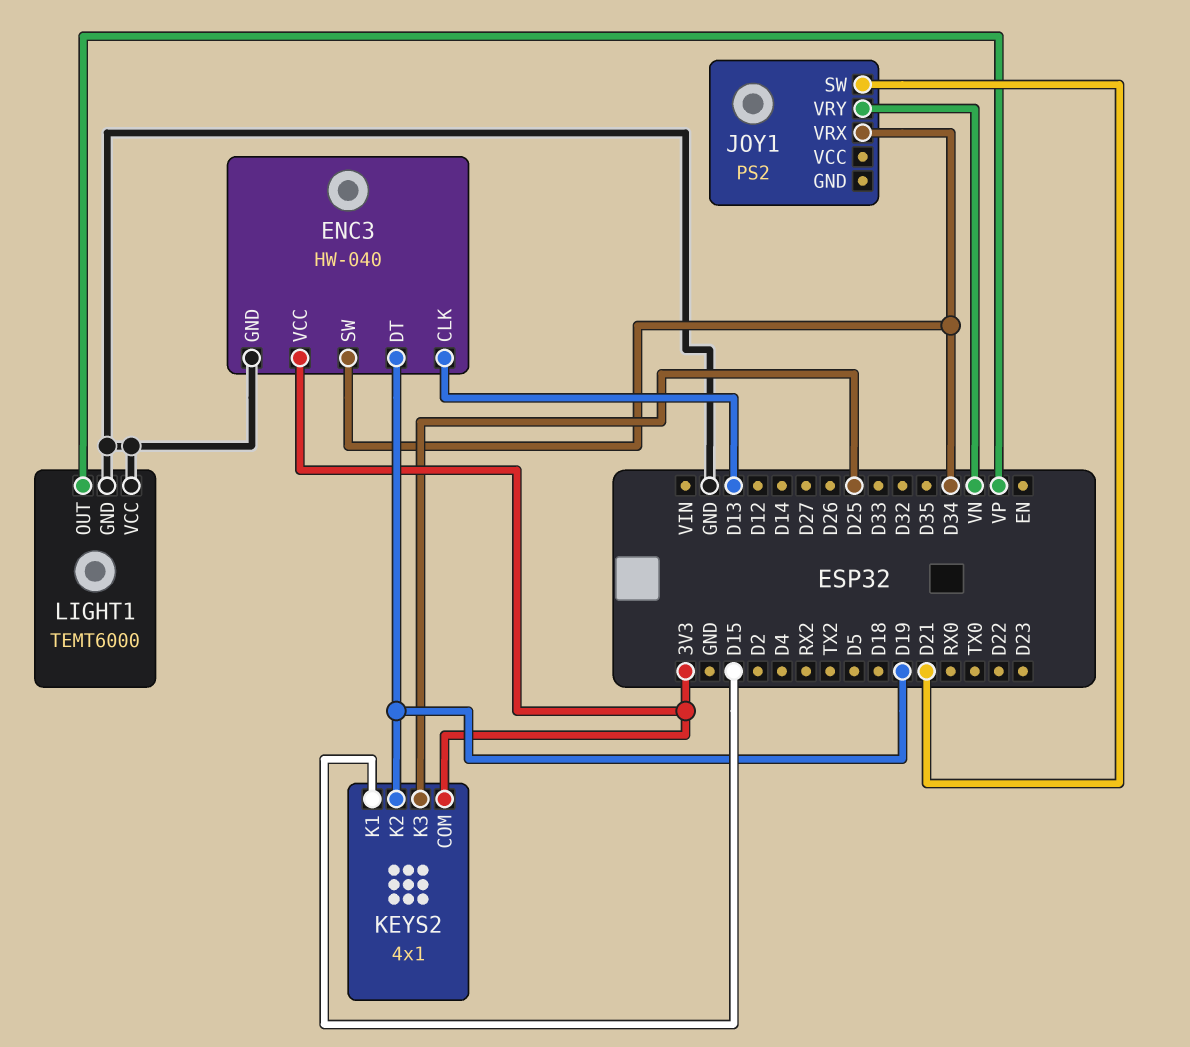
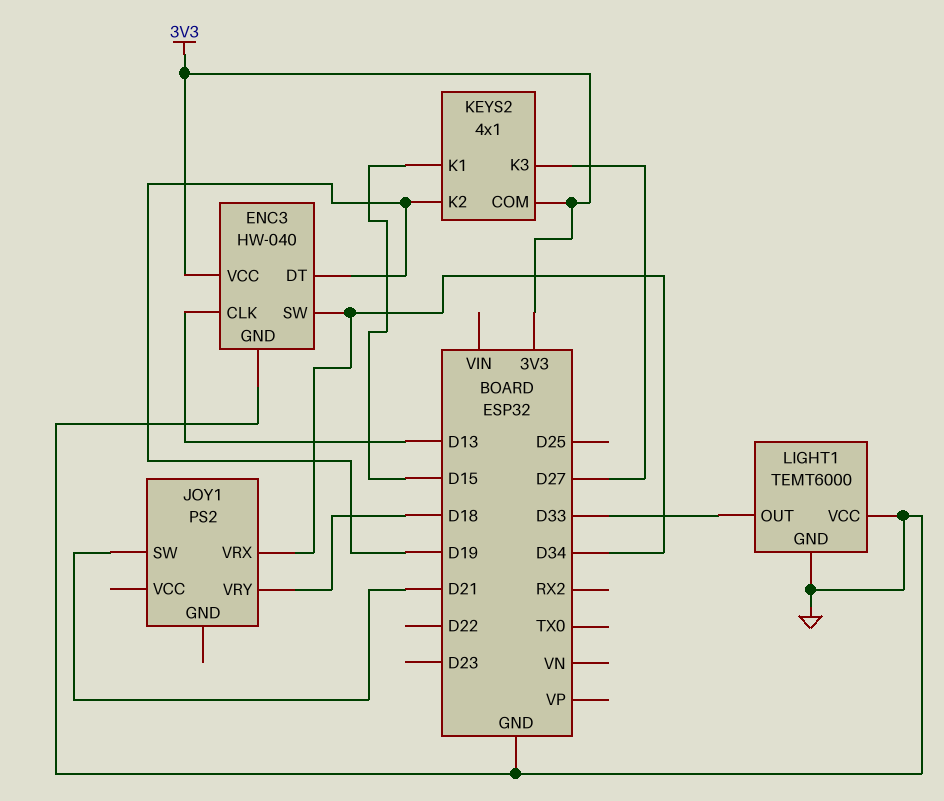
JOY1 pin VRY: VN -> D18
KEYS2 pin K3: D25 -> D27
LIGHT1 pin OUT: VP -> D33

